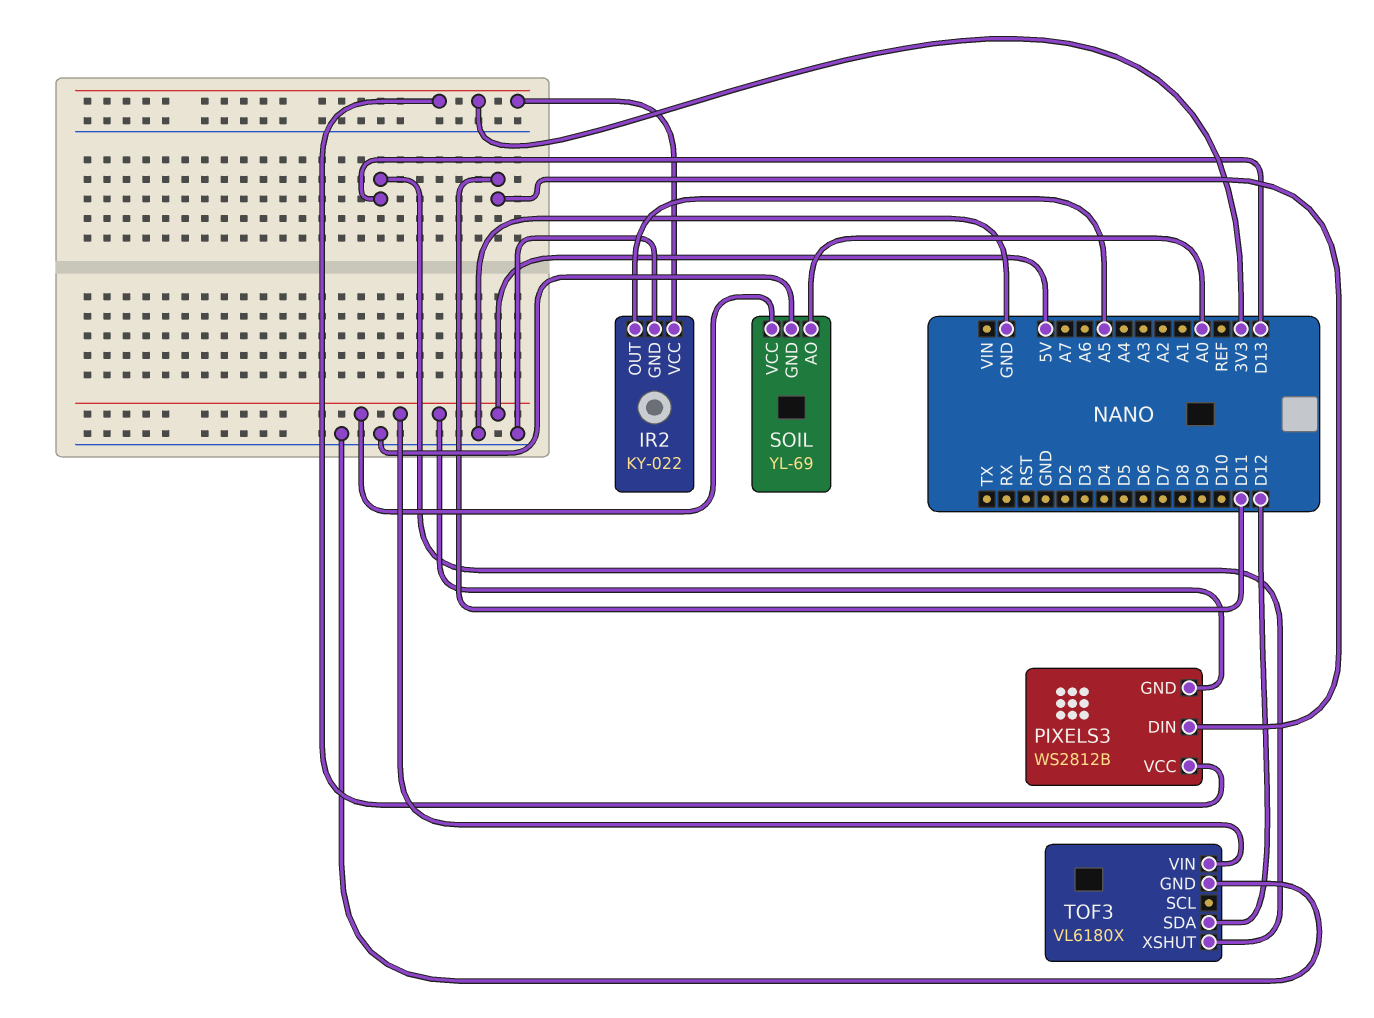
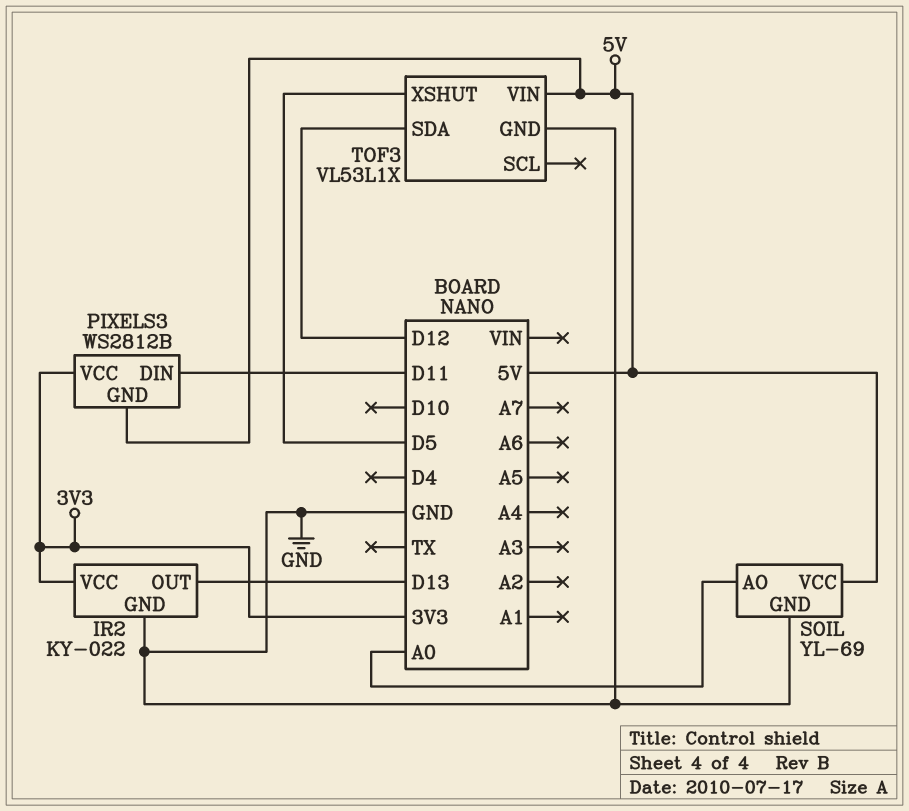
IR2 pin OUT: A5 -> D13
TOF3: VL6180X -> VL53L1X
TOF3 pin XSHUT: D13 -> D5

